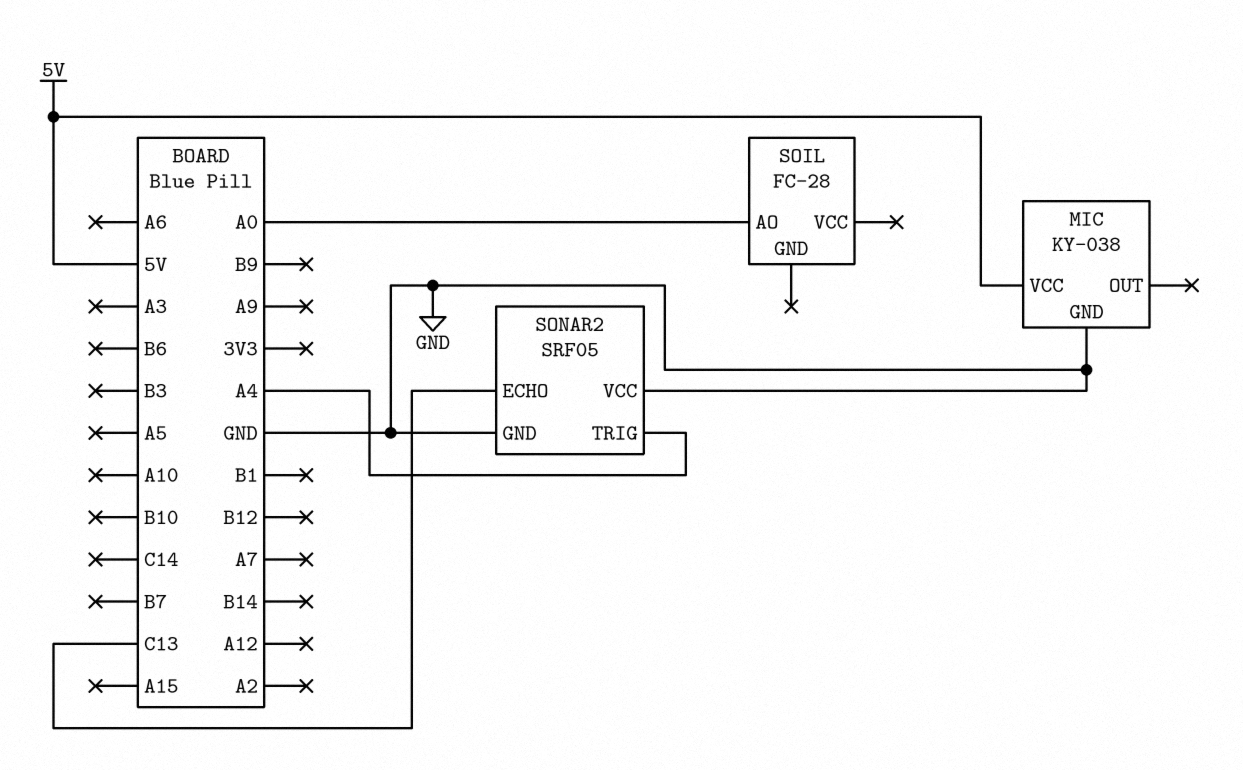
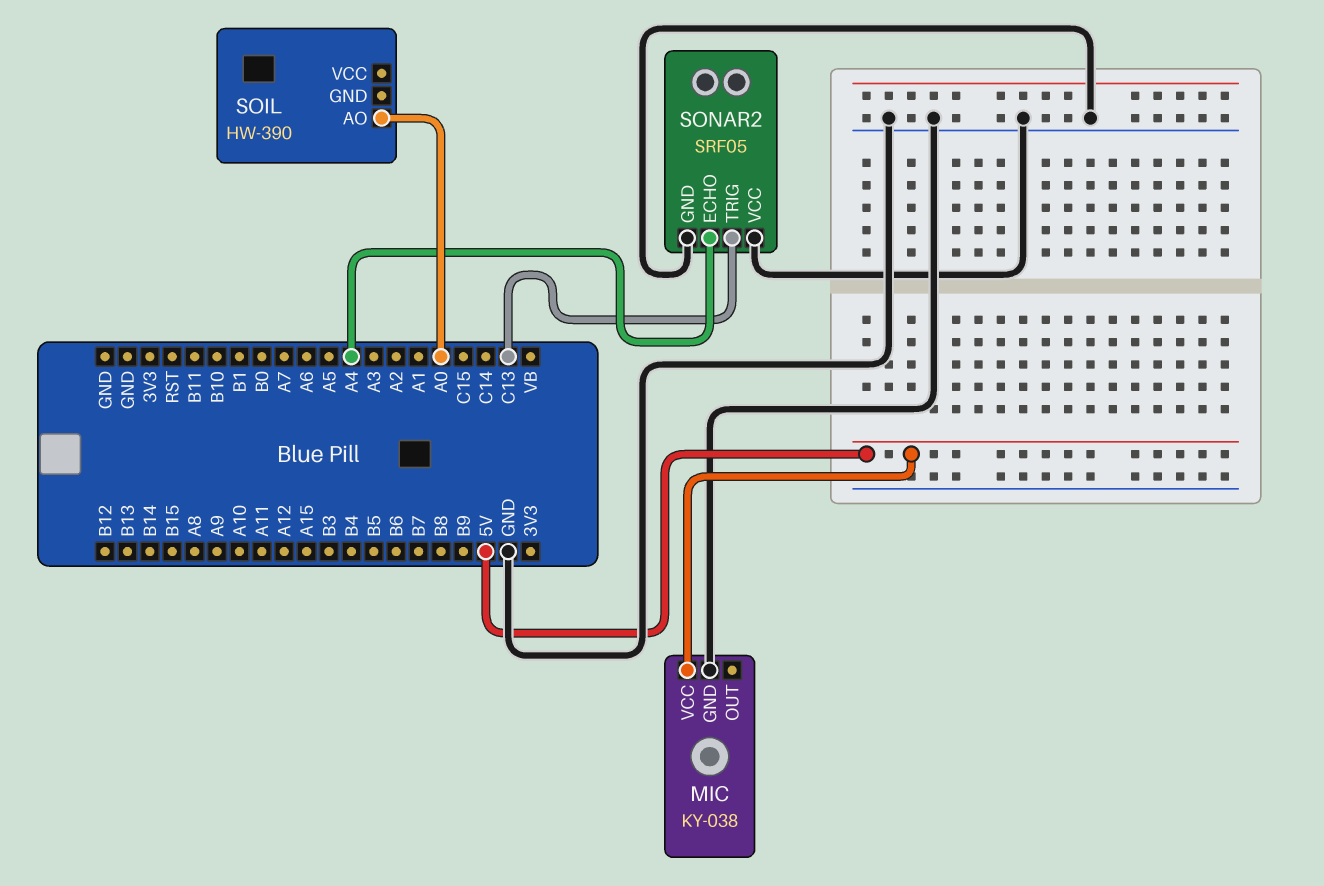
SOIL: FC-28 -> HW-390
SONAR2 pin ECHO: C13 -> A4
SONAR2 pin TRIG: A4 -> C13

